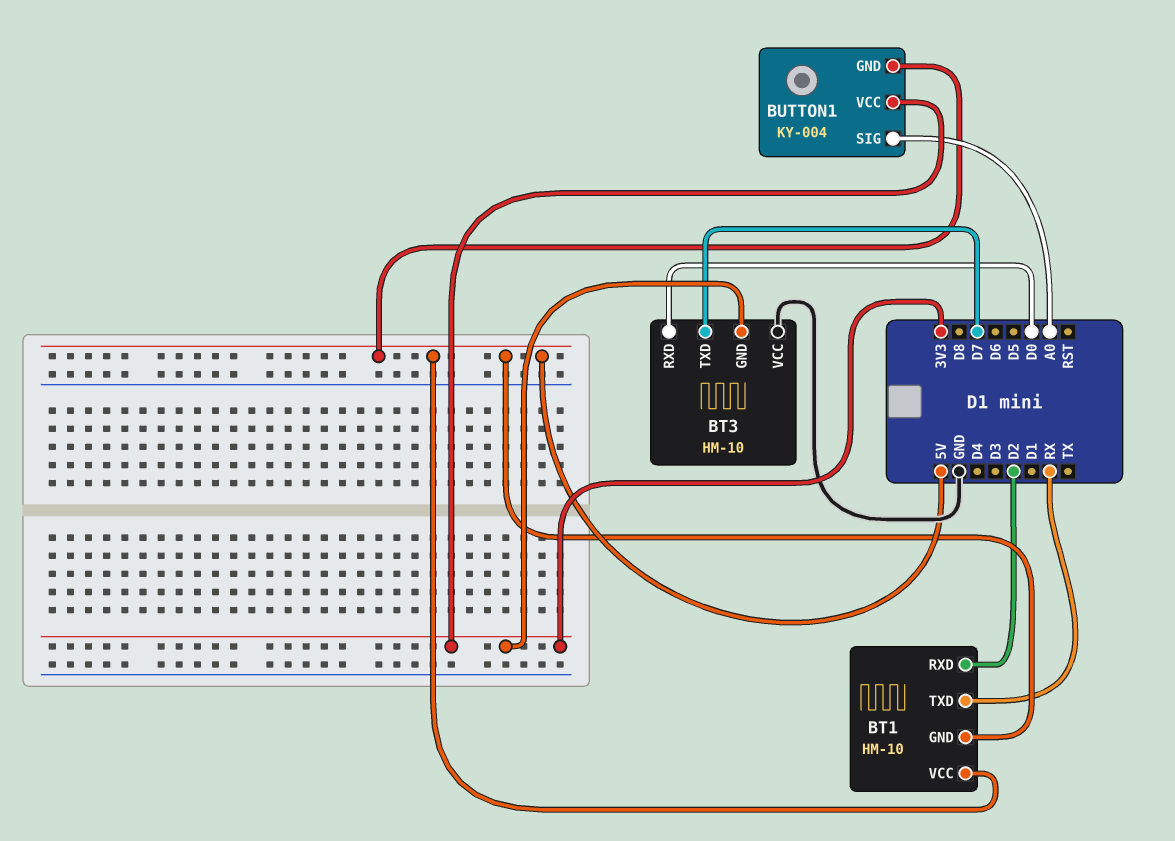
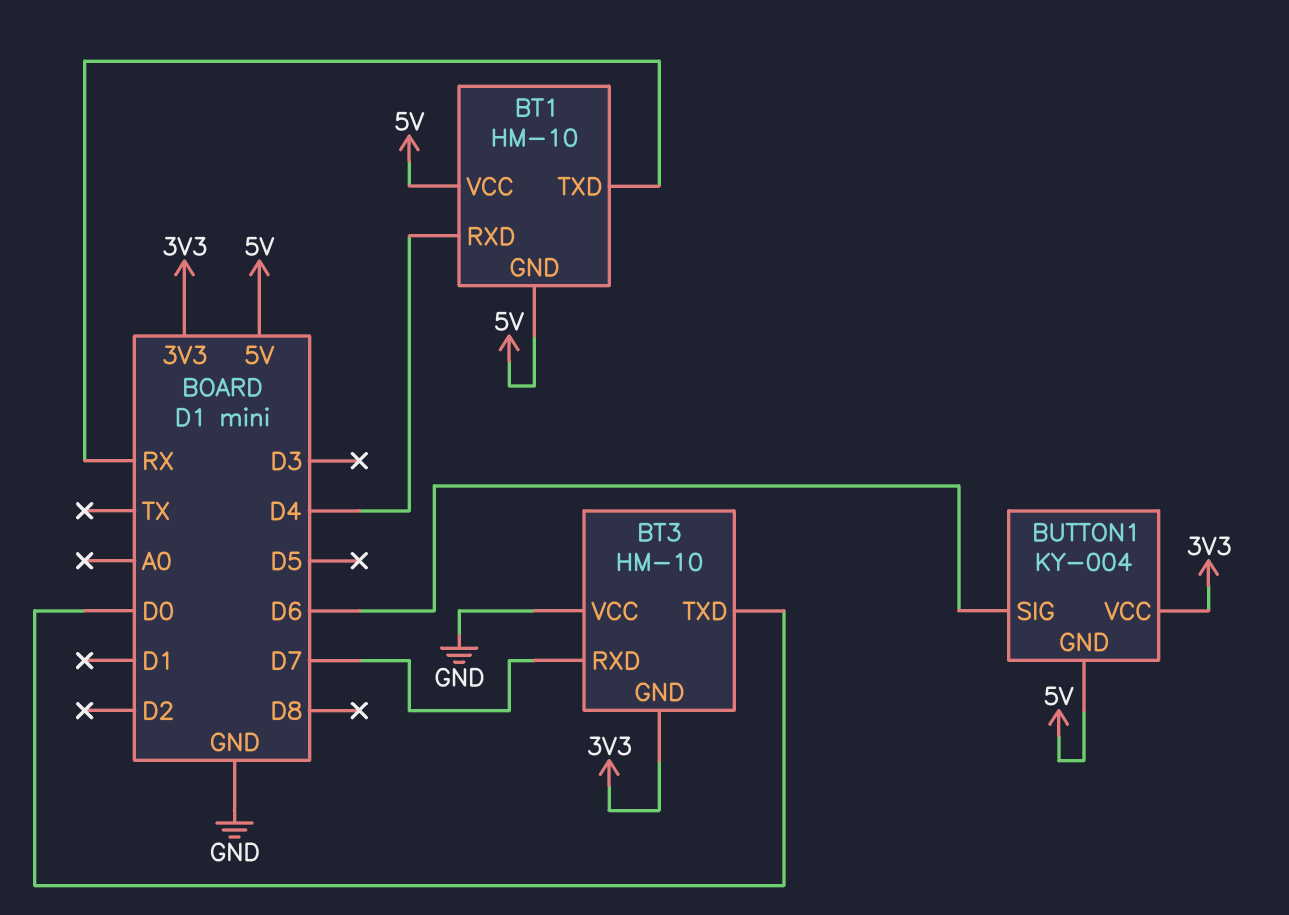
BT1 pin RXD: D2 -> D4
BT3 pin RXD: D0 -> D7
BT3 pin TXD: D7 -> D0
BUTTON1 pin SIG: A0 -> D6

